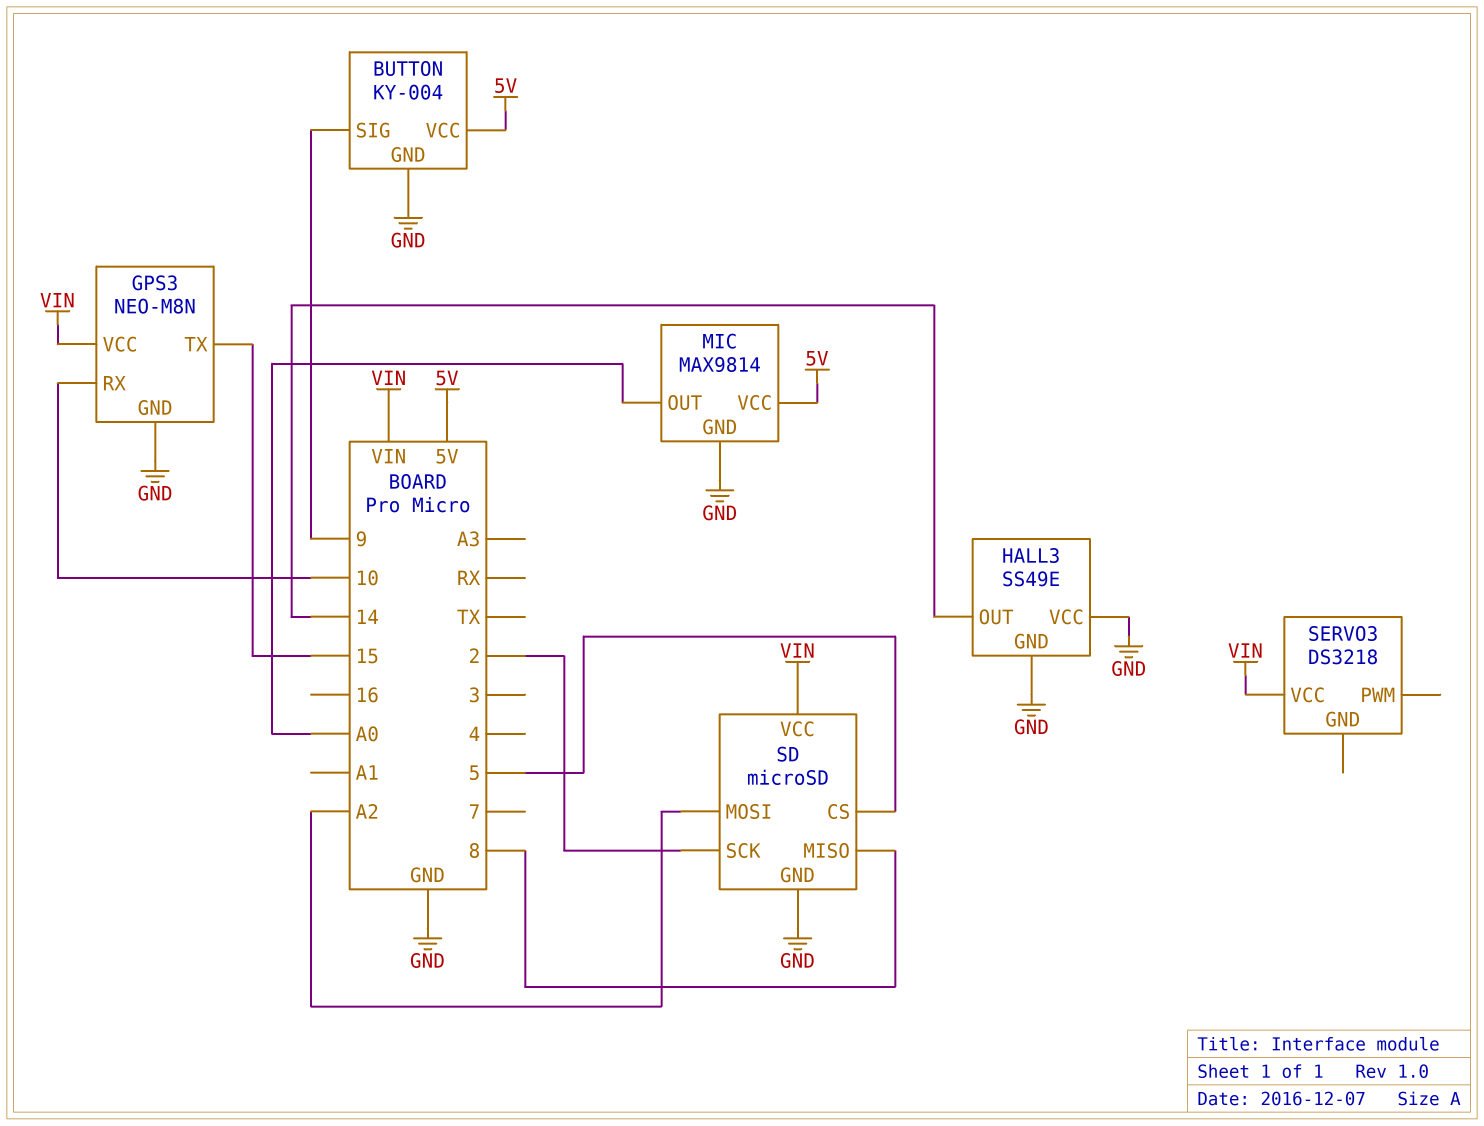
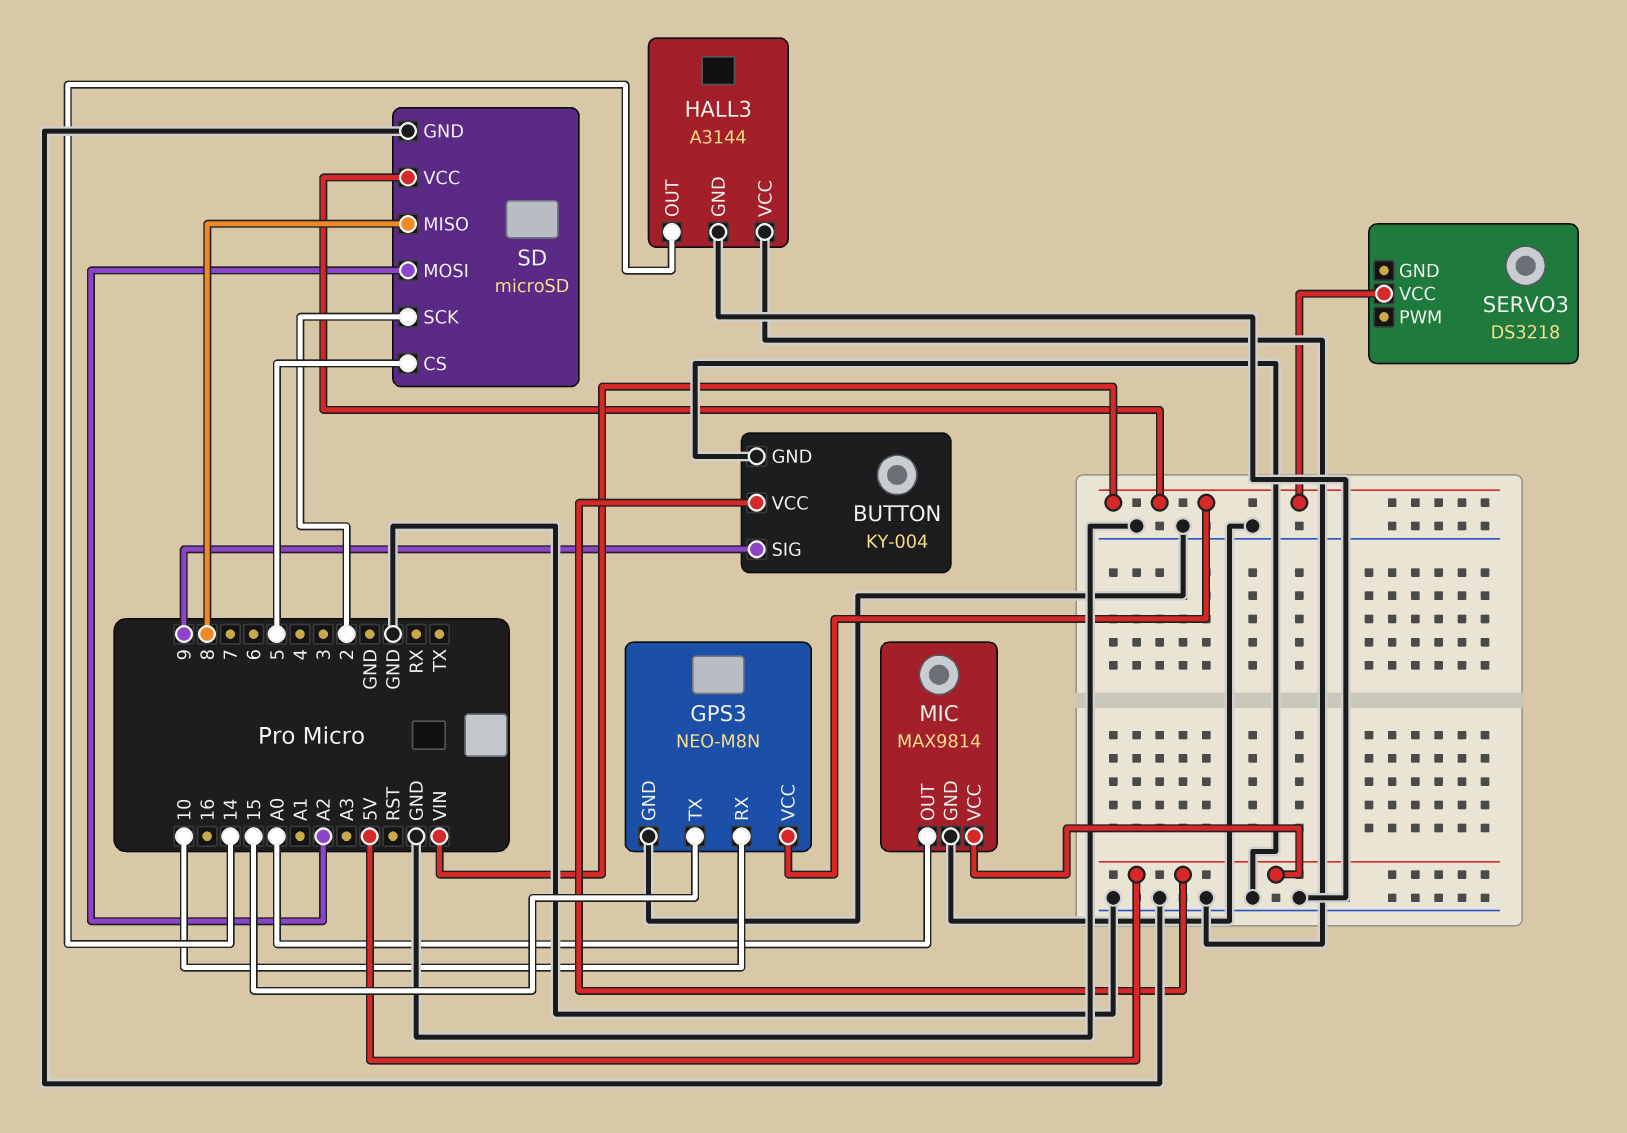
HALL3: SS49E -> A3144

